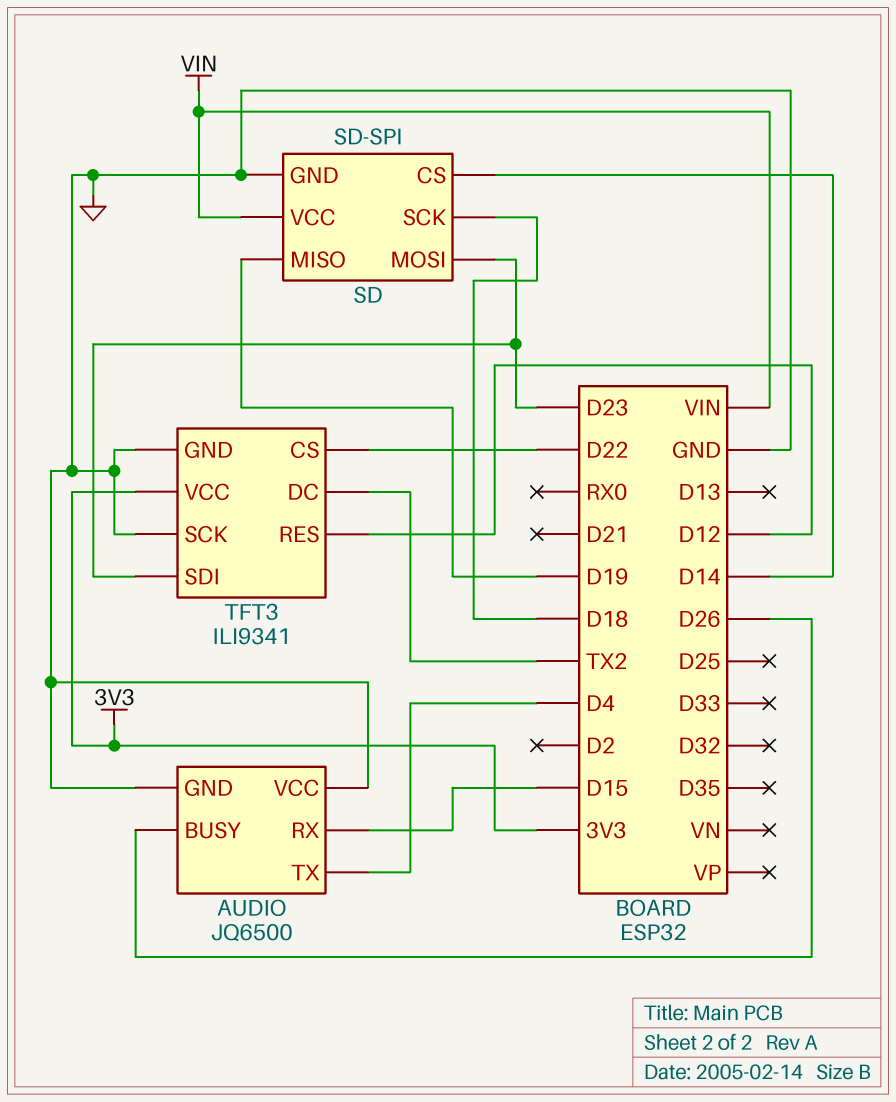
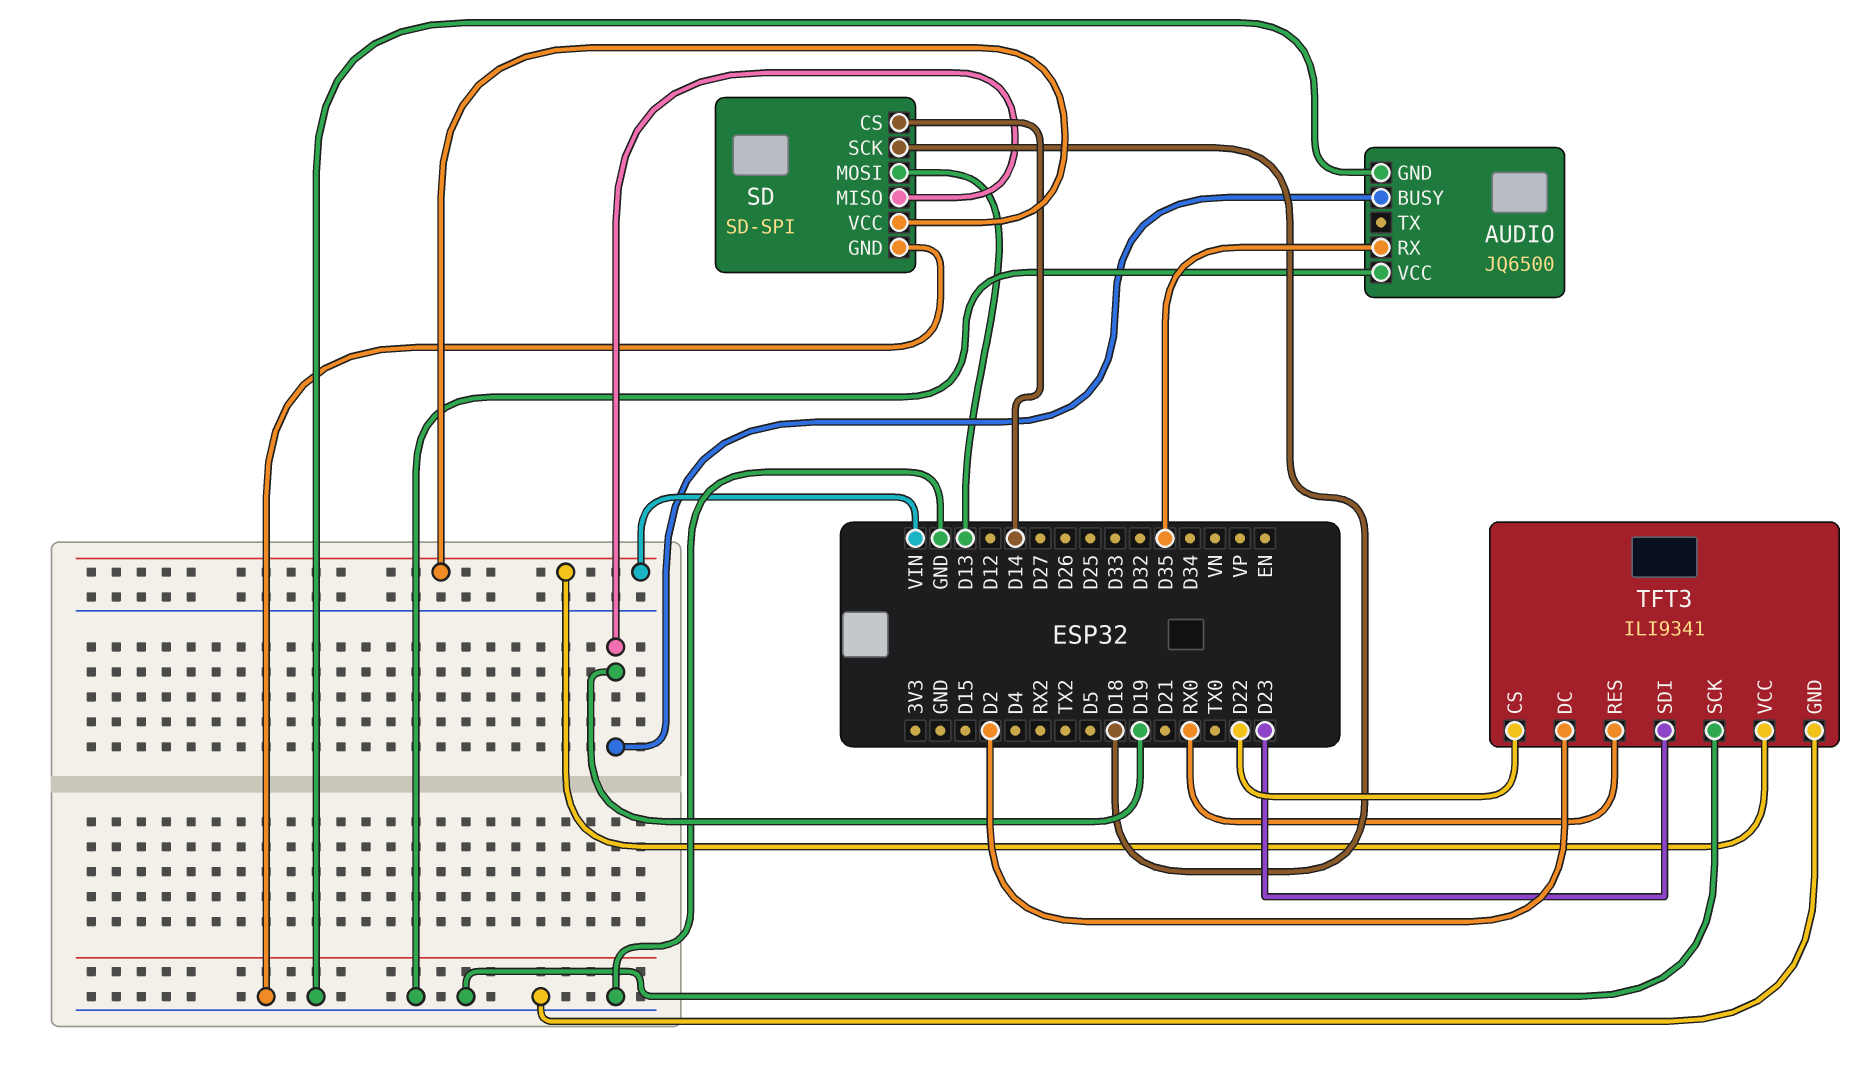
AUDIO pin BUSY: D26 -> D19
AUDIO pin RX: D15 -> D35
AUDIO pin TX: D4 -> none
SD pin MOSI: D23 -> D13
TFT3 pin DC: TX2 -> D2
TFT3 pin RES: D12 -> RX0
TFT3 pin VCC: 3V3 -> VIN

